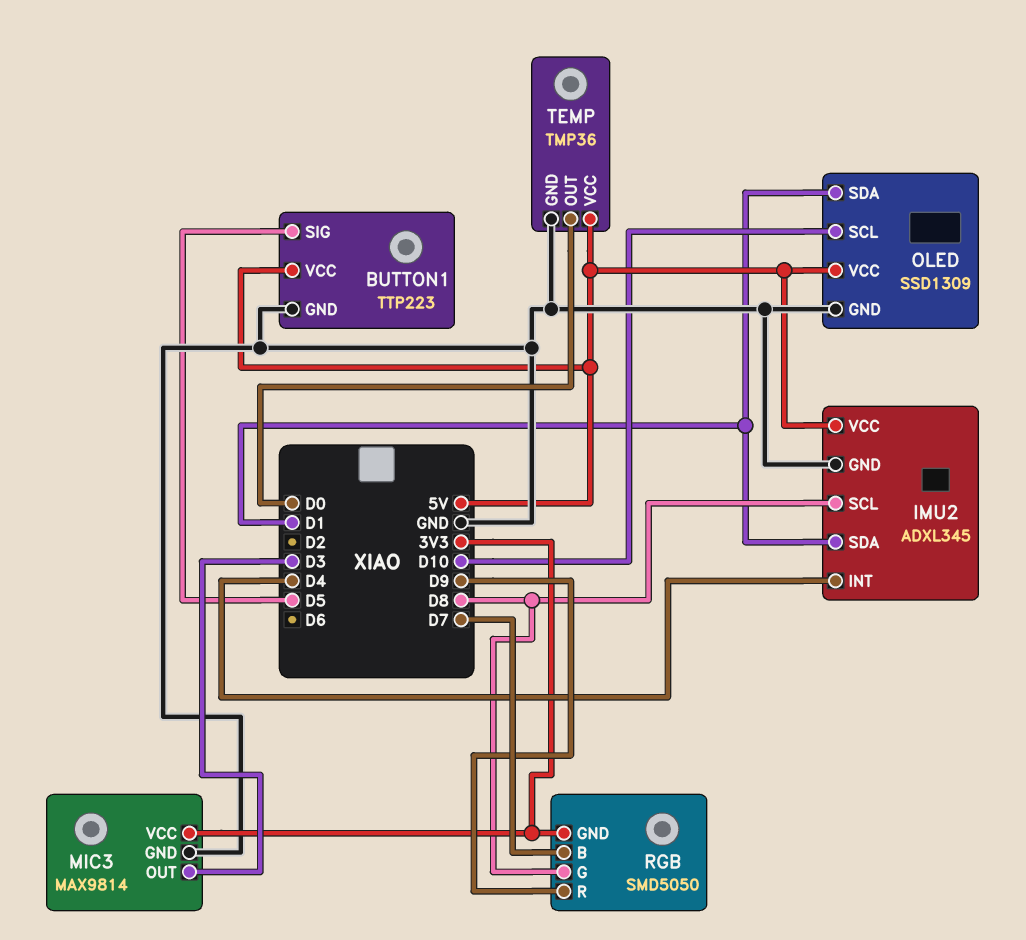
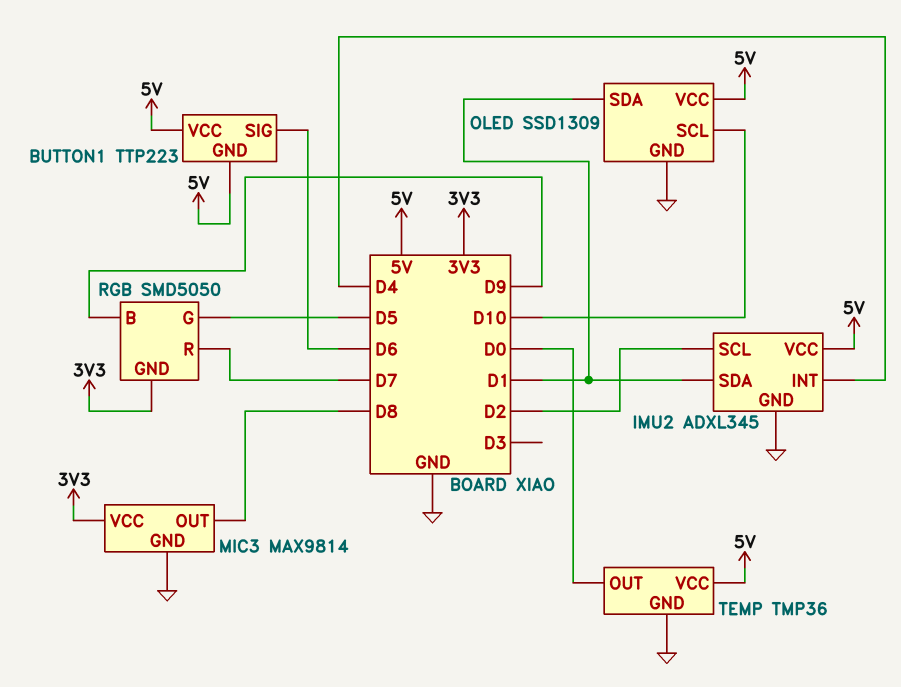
BUTTON1 pin GND: GND -> 5V
BUTTON1 pin SIG: D5 -> D6
IMU2 pin SCL: D8 -> D2
MIC3 pin OUT: D3 -> D8
RGB pin B: D7 -> D9
RGB pin G: D8 -> D5
RGB pin R: D9 -> D7

